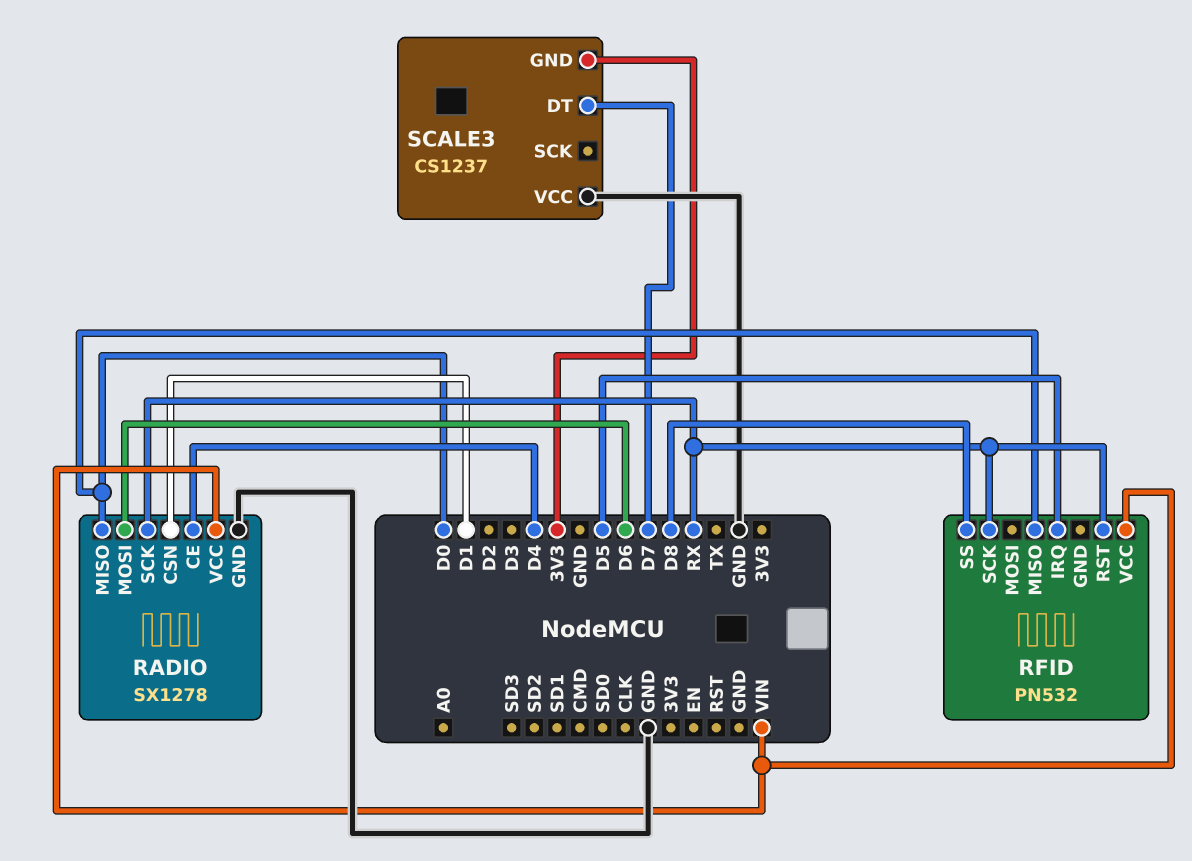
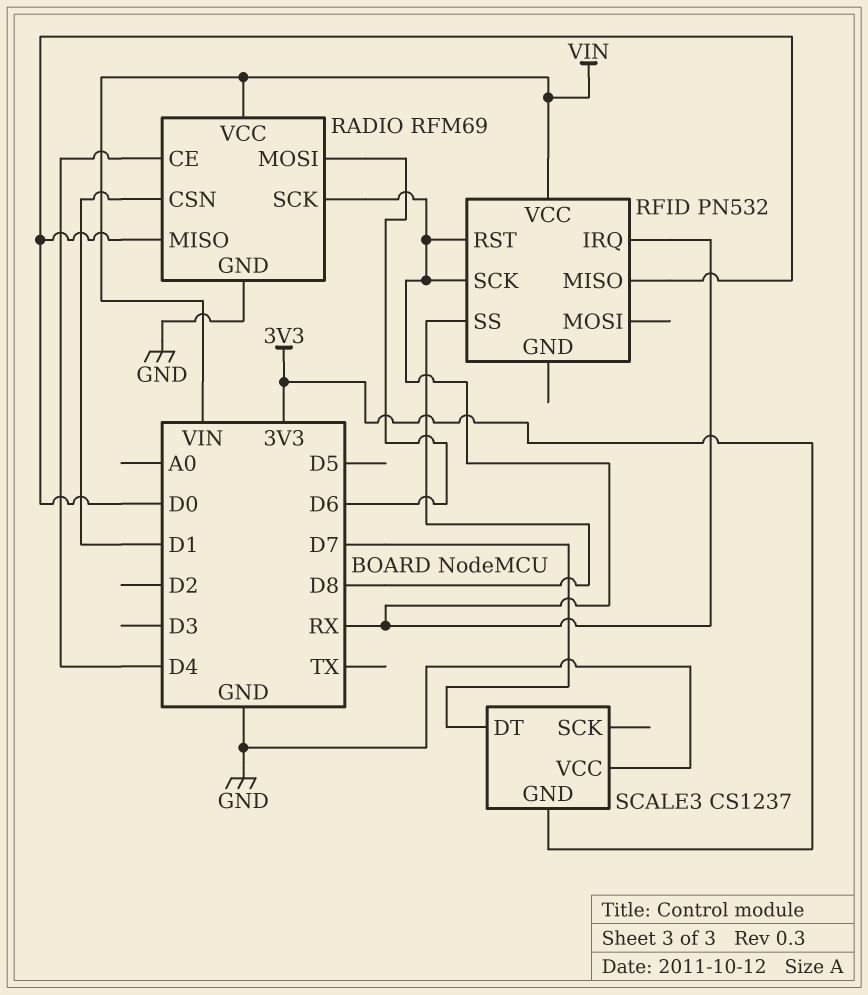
RADIO: SX1278 -> RFM69
RFID pin IRQ: D5 -> RX

